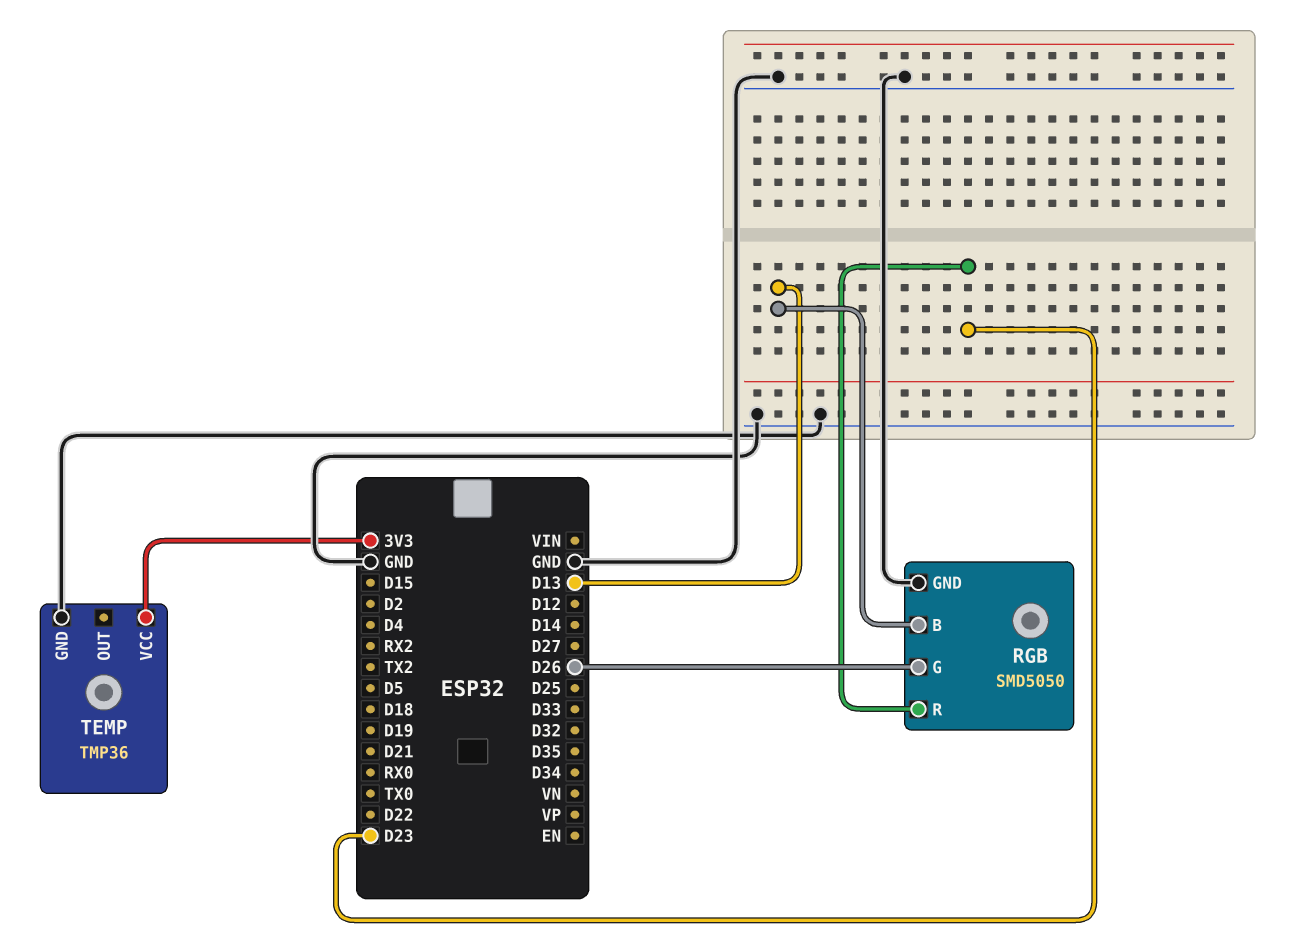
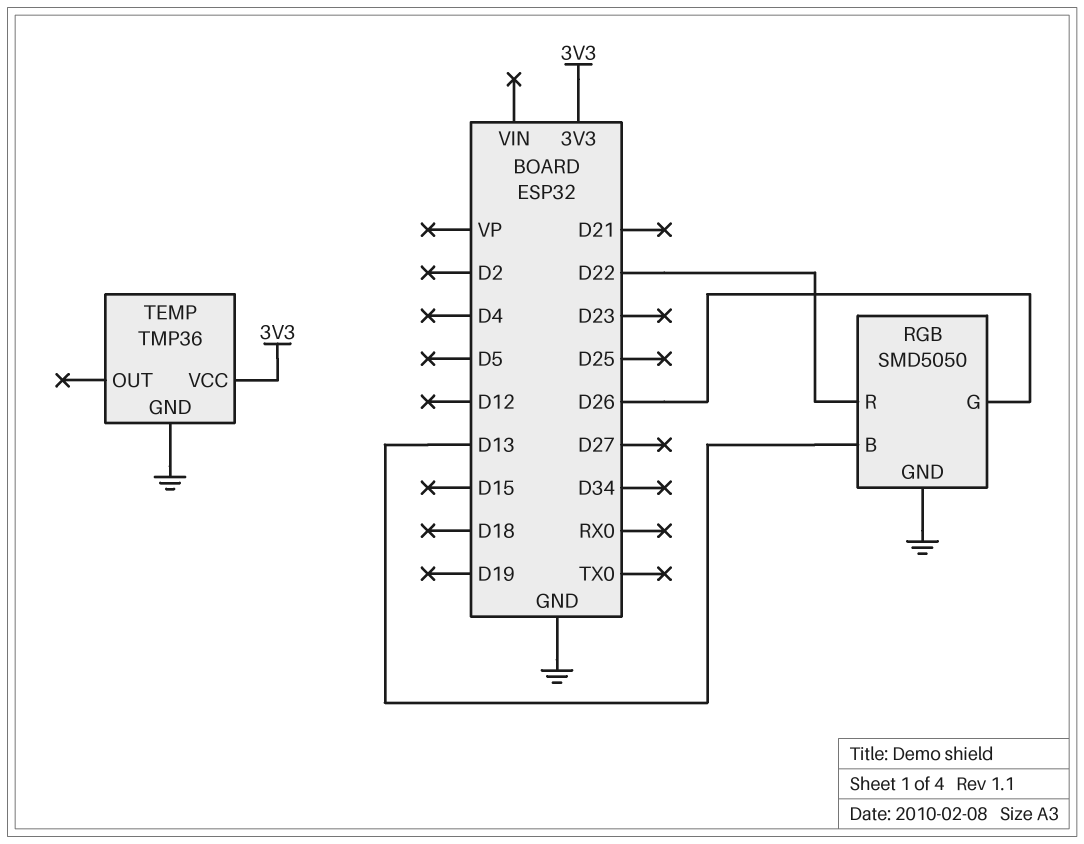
RGB pin R: D23 -> D22

